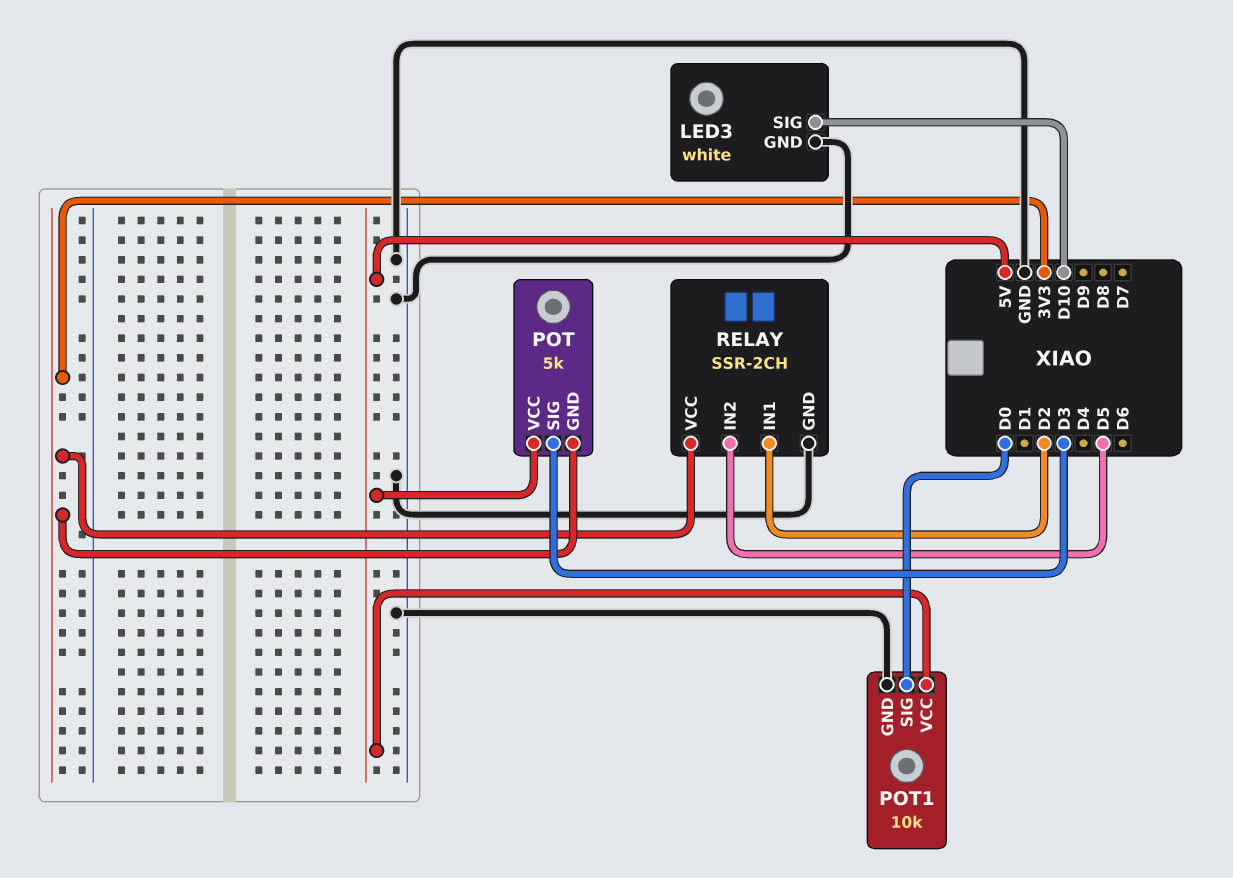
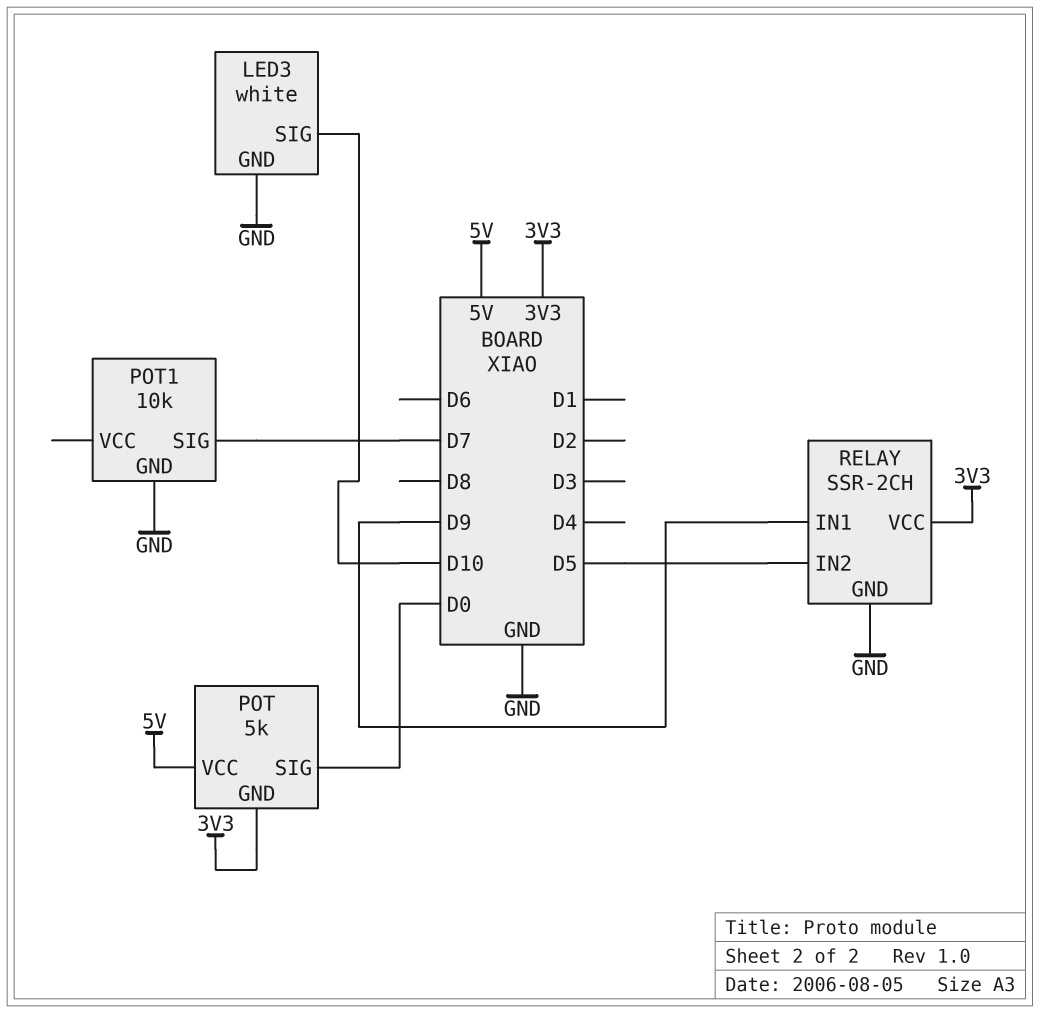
POT pin SIG: D3 -> D0
POT1 pin SIG: D0 -> D7
POT1 pin VCC: 5V -> none
RELAY pin IN1: D2 -> D9

